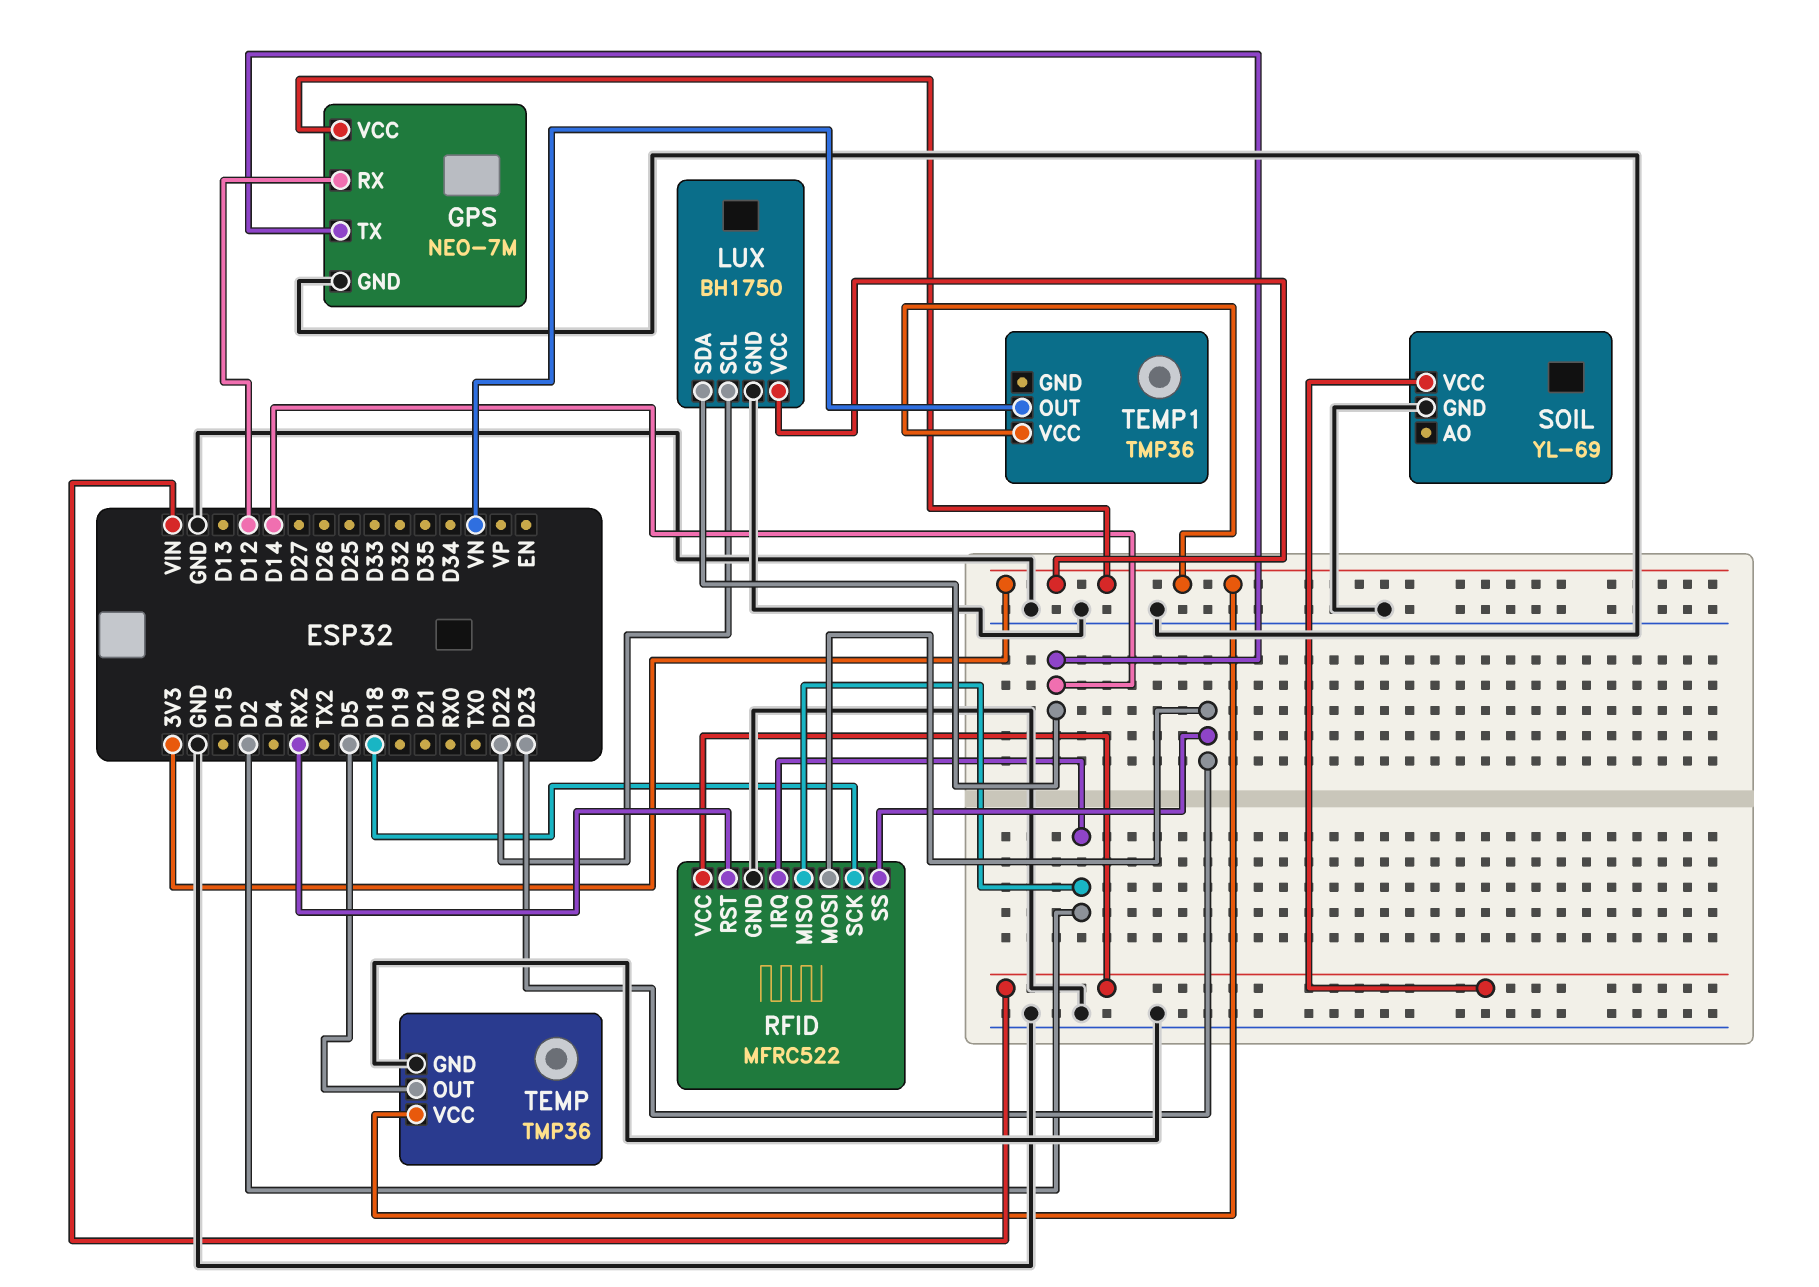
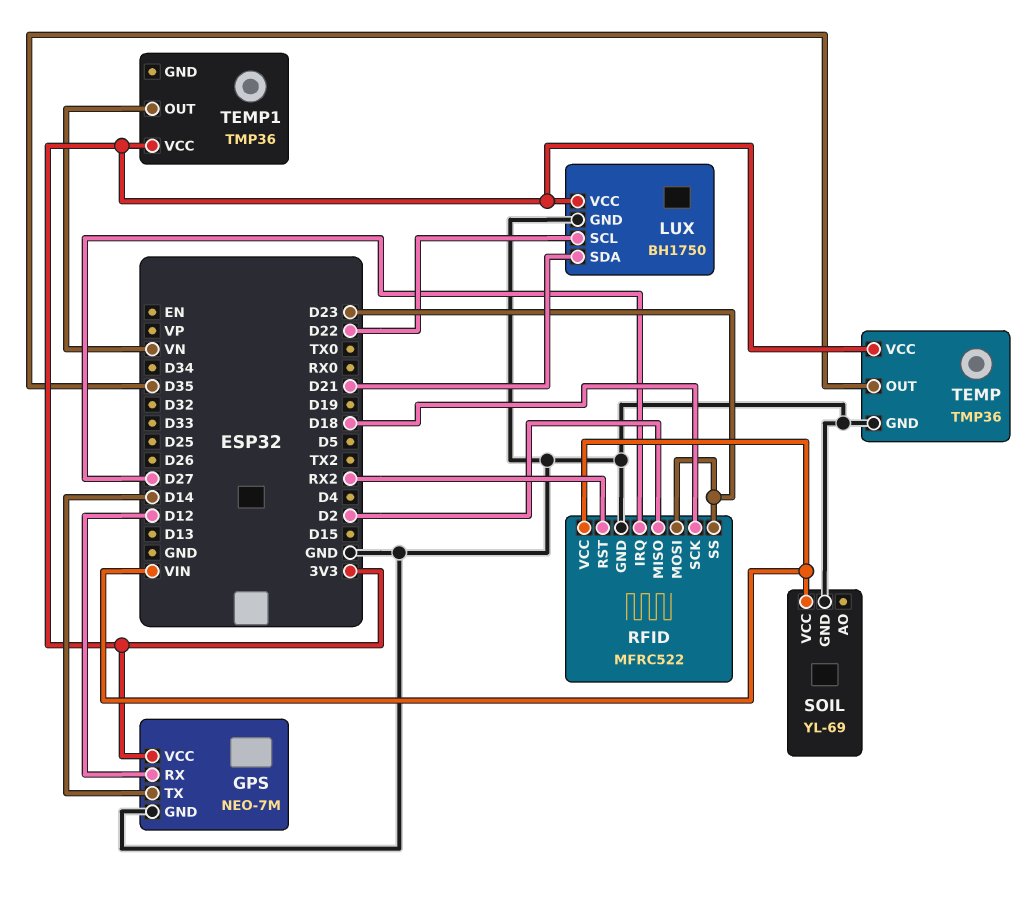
LUX pin SDA: D14 -> D21
RFID pin IRQ: D2 -> D27
TEMP pin OUT: D5 -> D35

